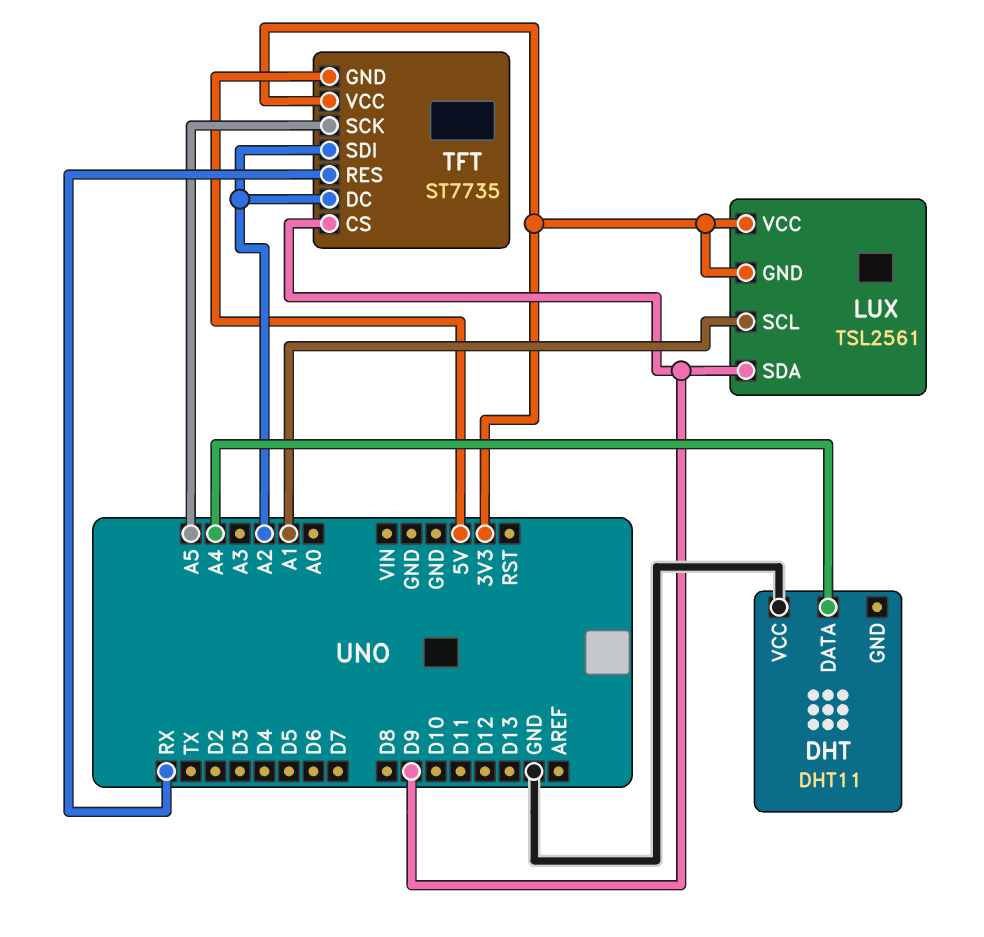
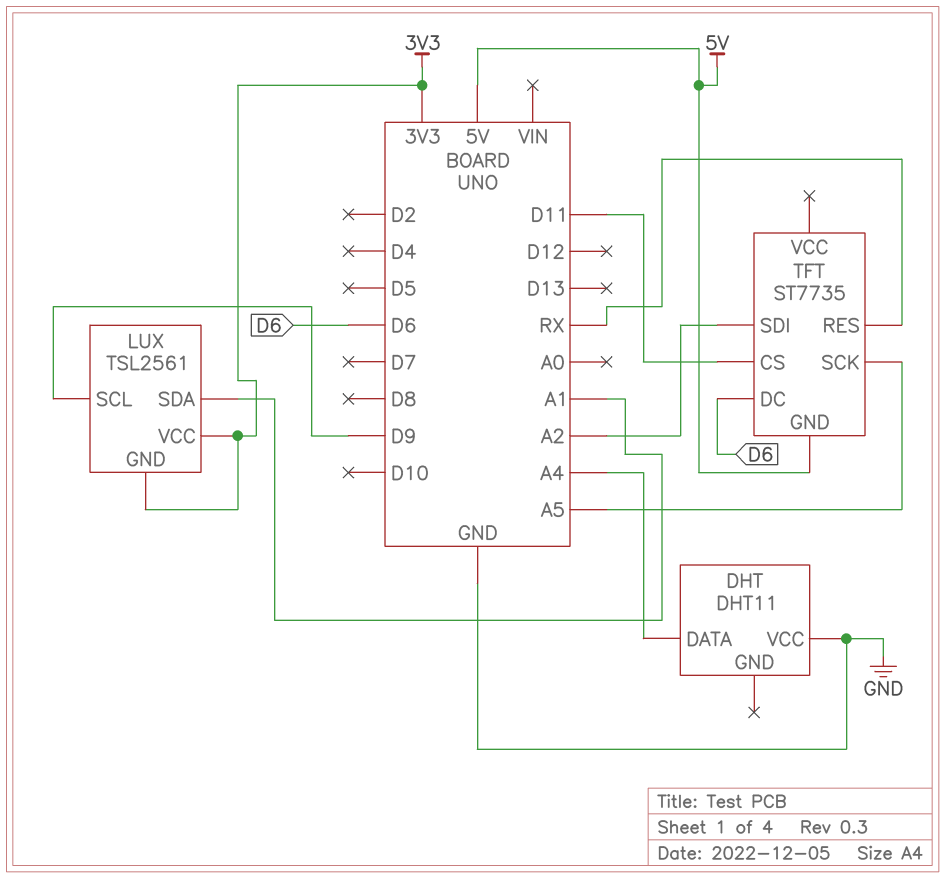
LUX pin SCL: A1 -> D9
LUX pin SDA: D9 -> A1
TFT pin CS: D9 -> D11
TFT pin DC: A2 -> D6
TFT pin VCC: 3V3 -> none

